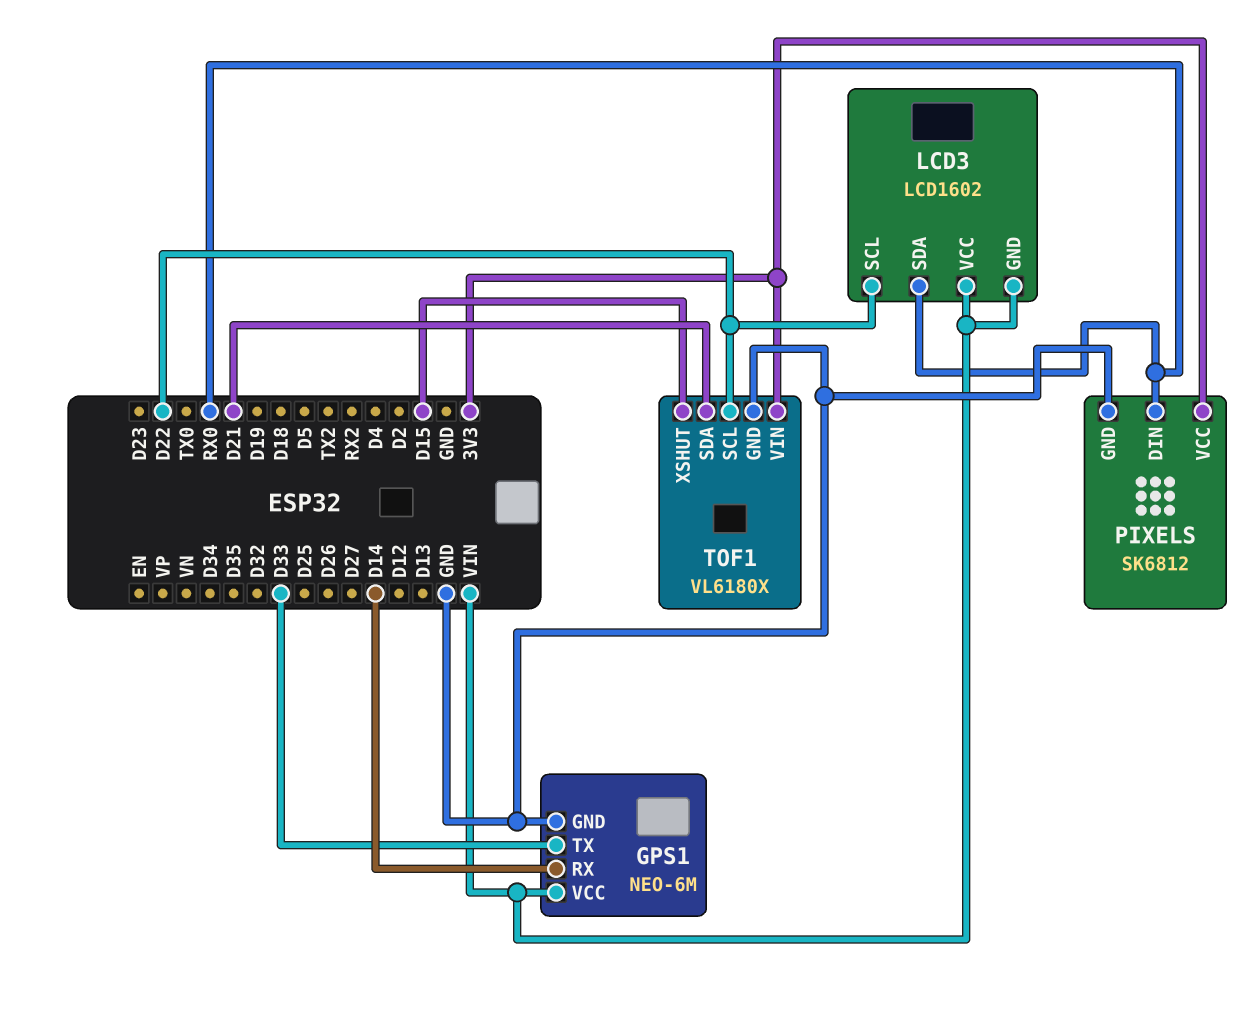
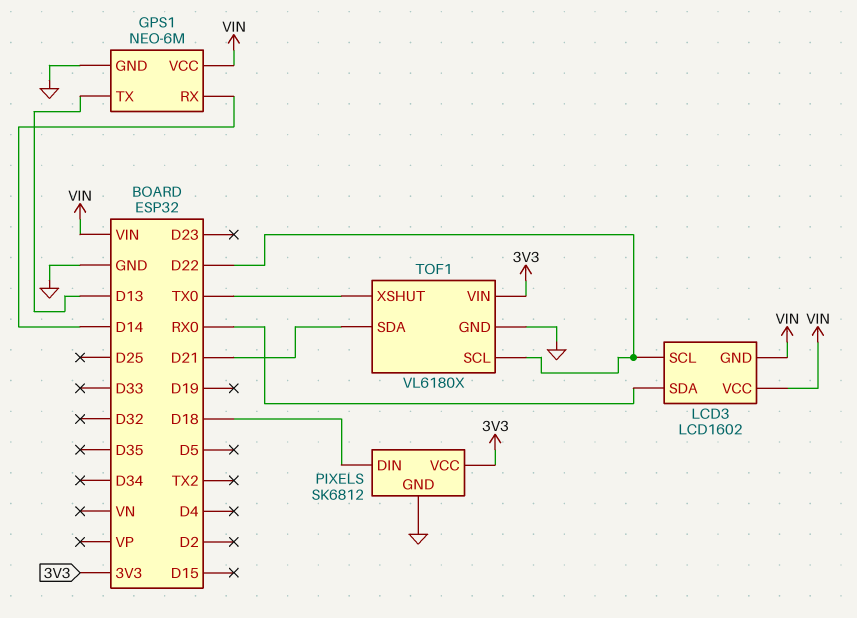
GPS1 pin TX: D33 -> D13
PIXELS pin DIN: RX0 -> D18
TOF1 pin XSHUT: D15 -> TX0

